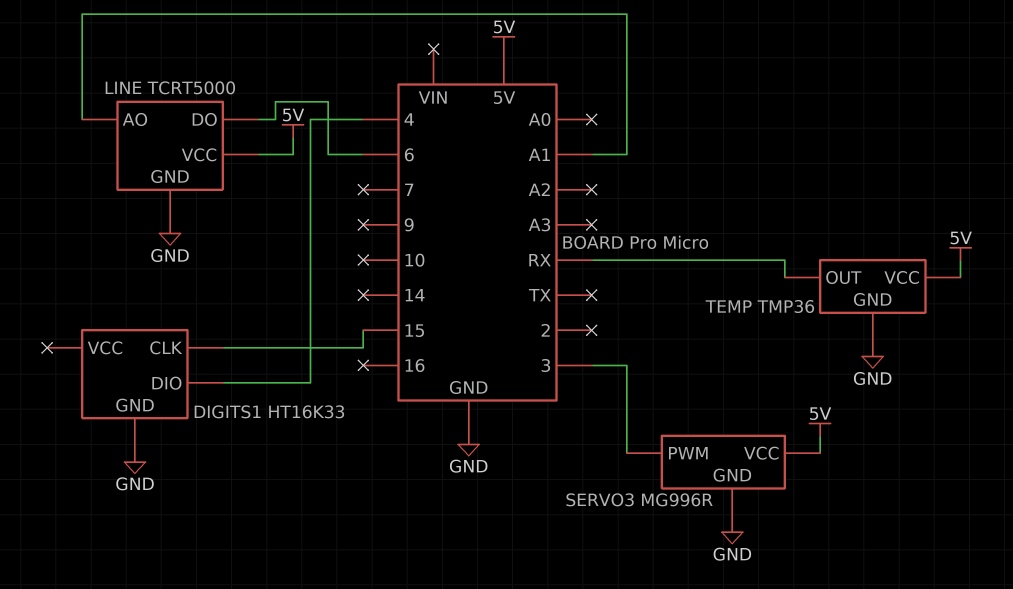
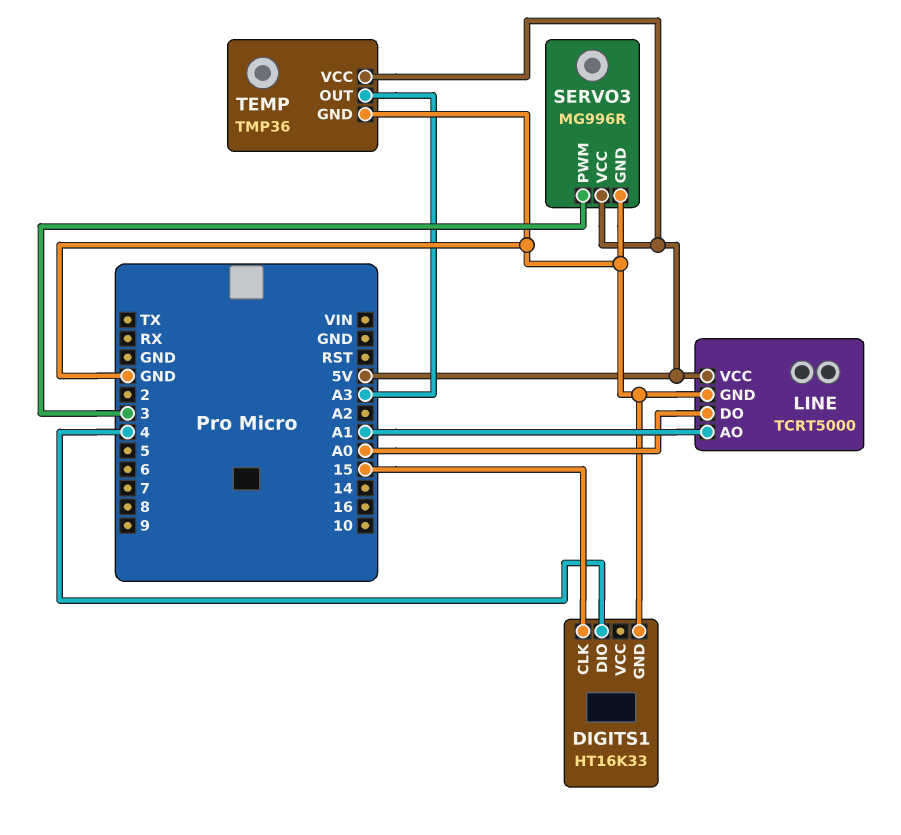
LINE pin DO: 6 -> A0
TEMP pin OUT: RX -> A3

